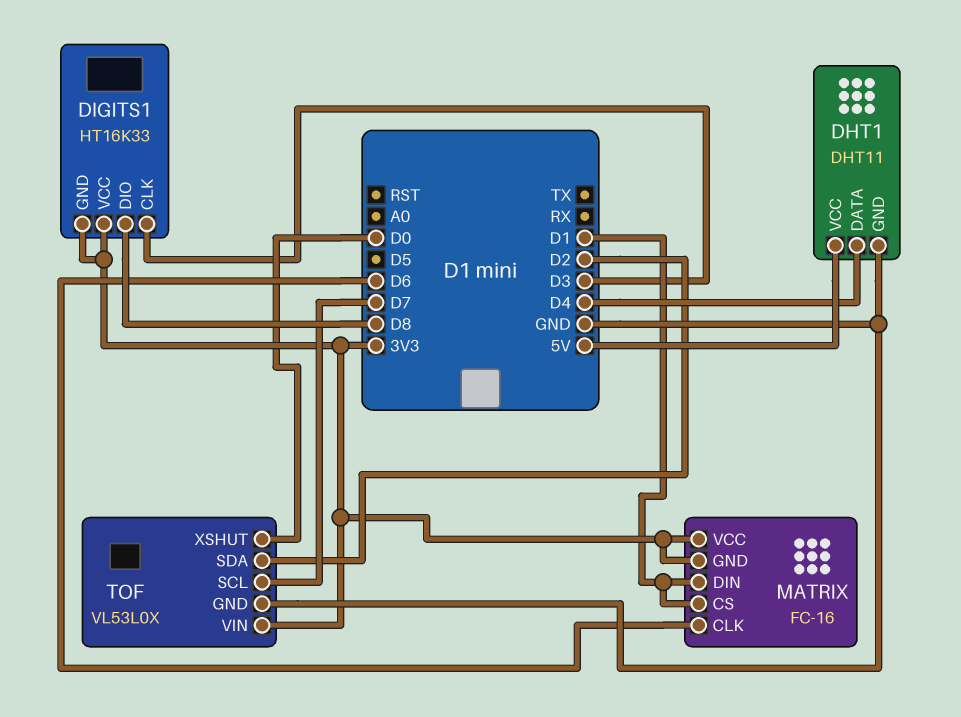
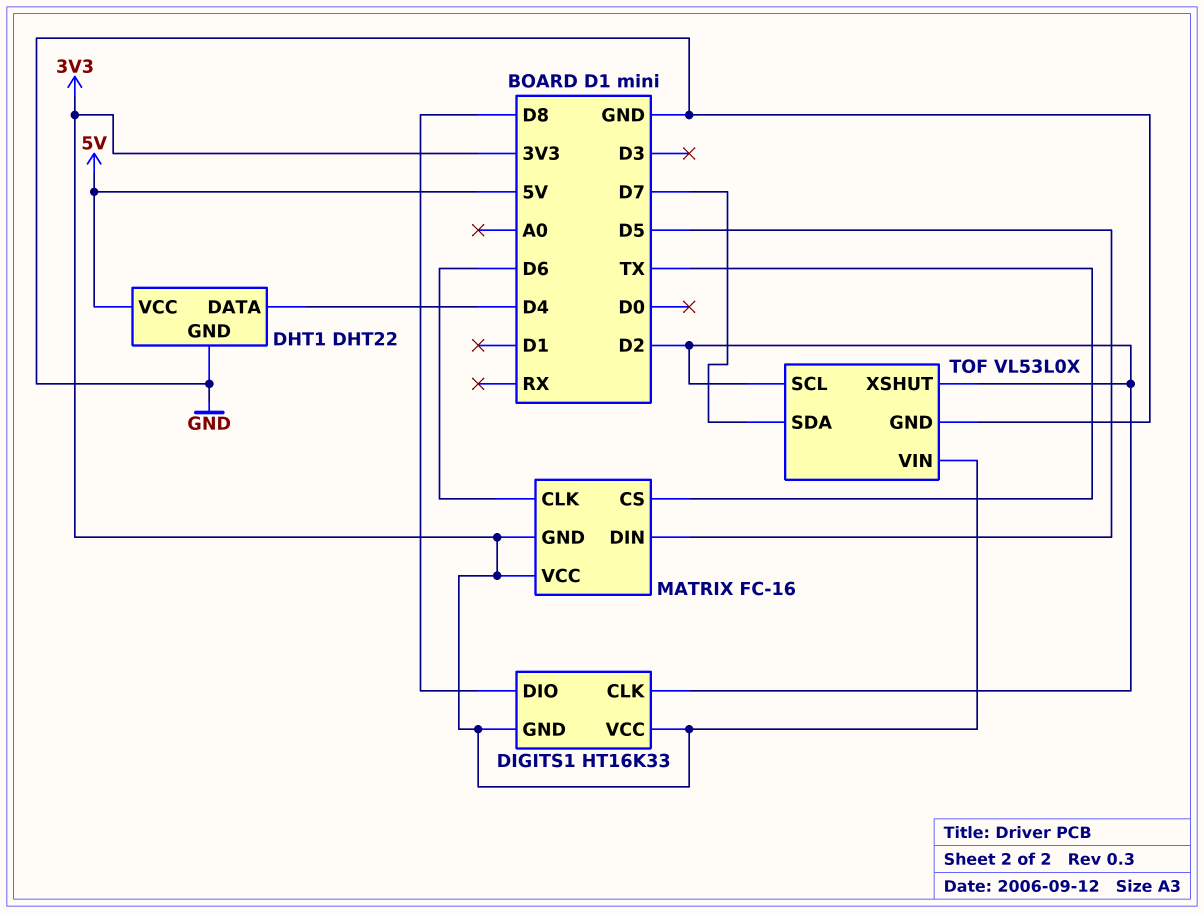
DHT1: DHT11 -> DHT22
DIGITS1 pin CLK: D3 -> D2
MATRIX pin CS: D1 -> TX
MATRIX pin DIN: D1 -> D5
TOF pin SCL: D7 -> D2
TOF pin SDA: D2 -> D7
TOF pin XSHUT: D0 -> D2

